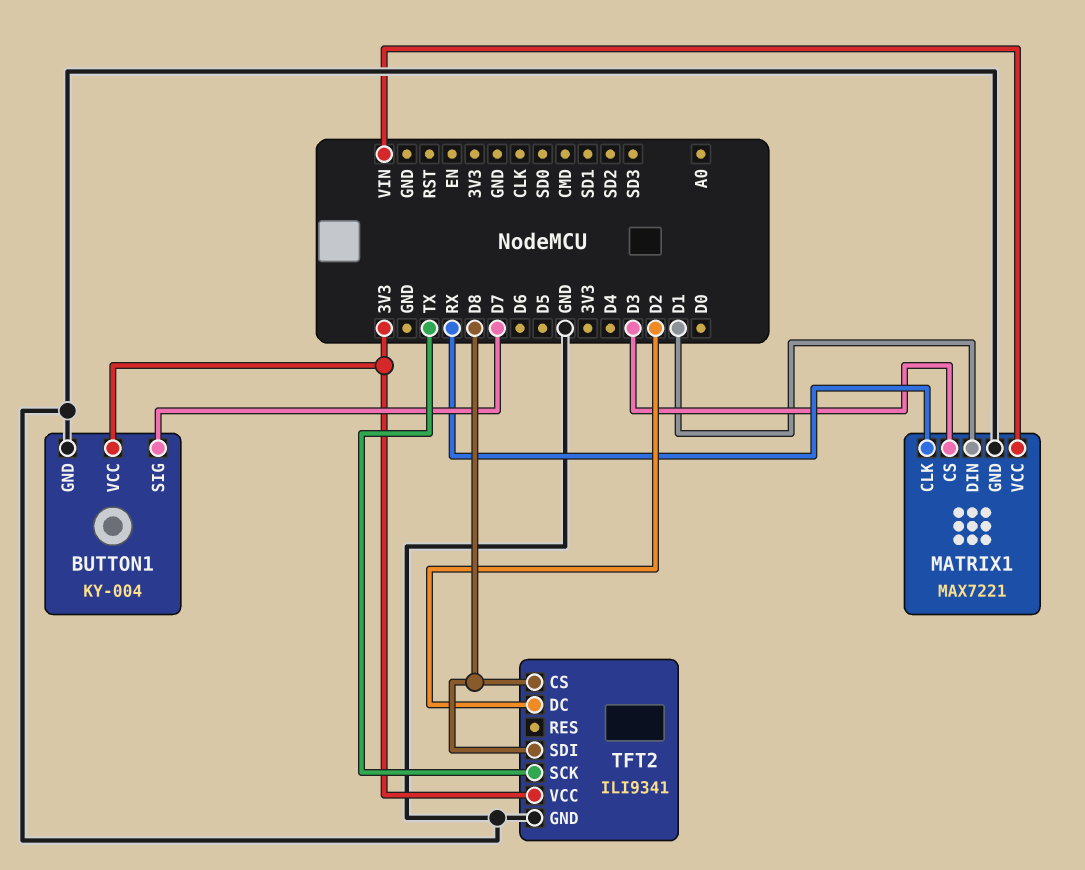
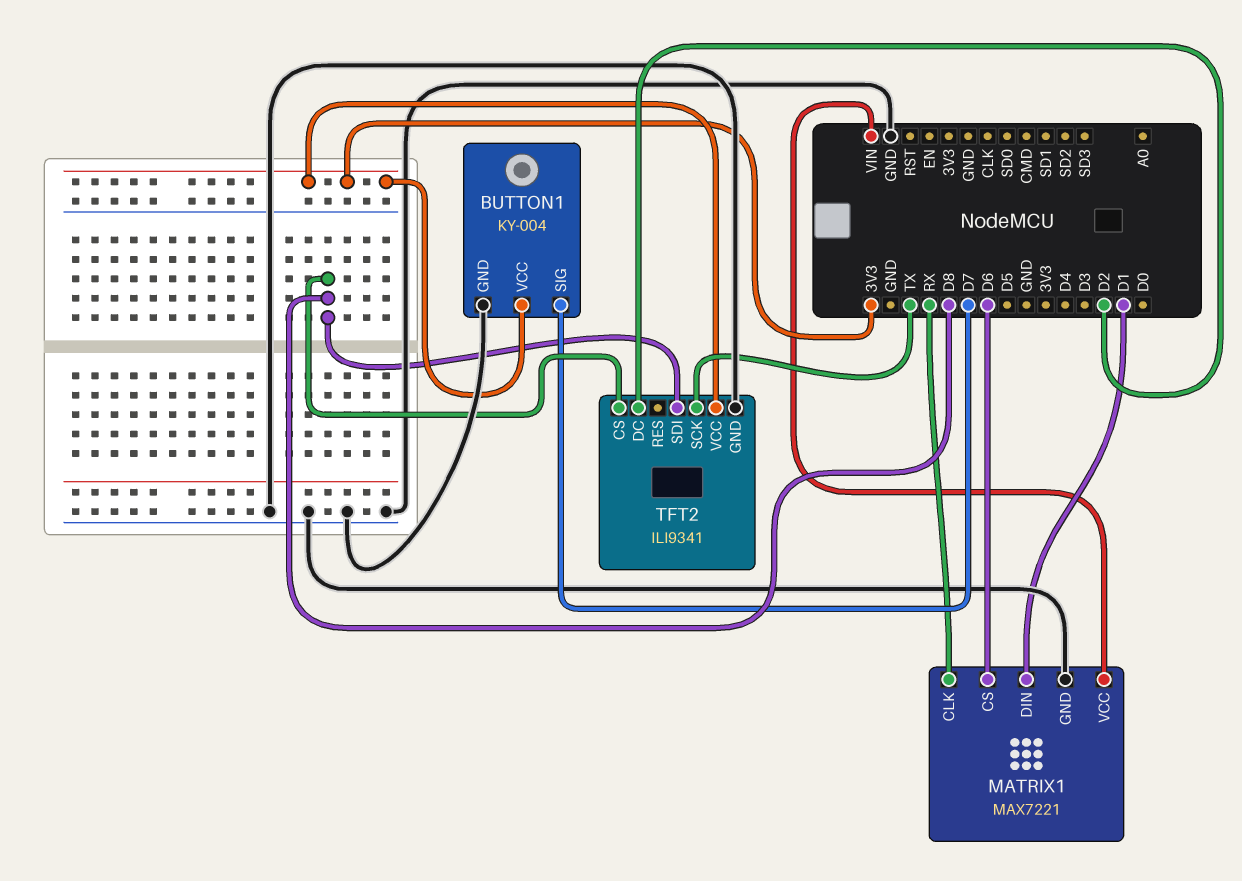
MATRIX1 pin CS: D3 -> D6

